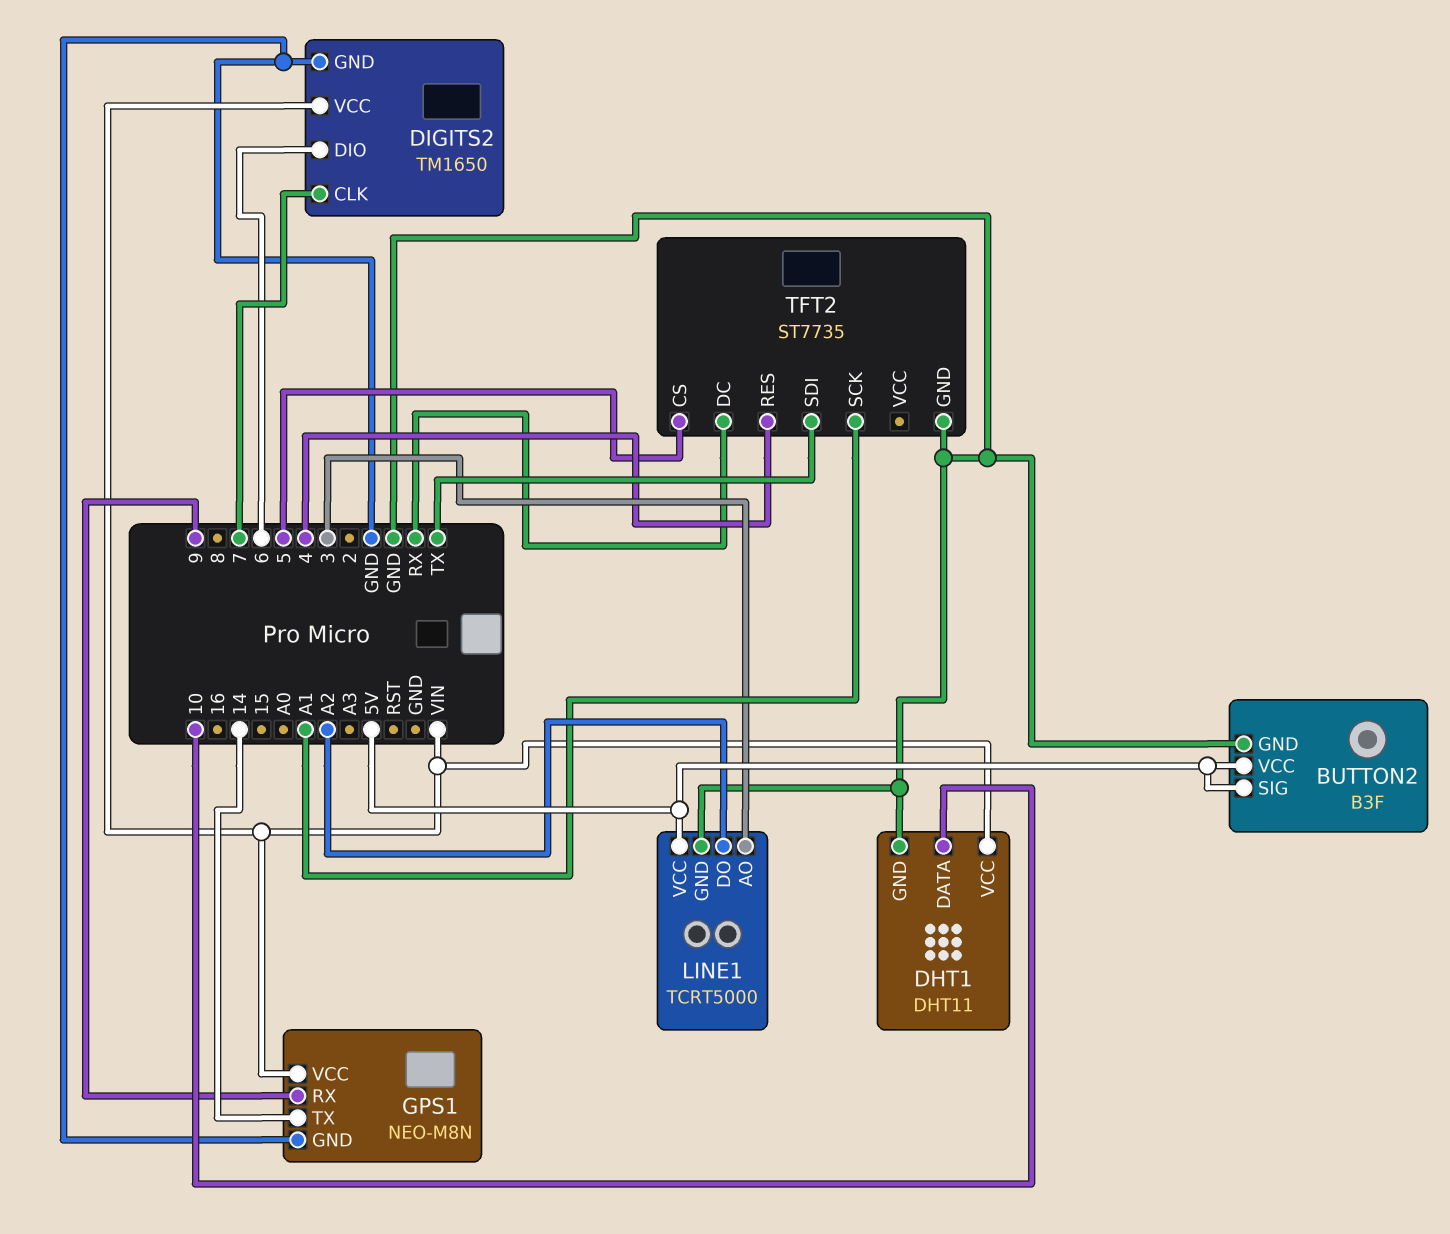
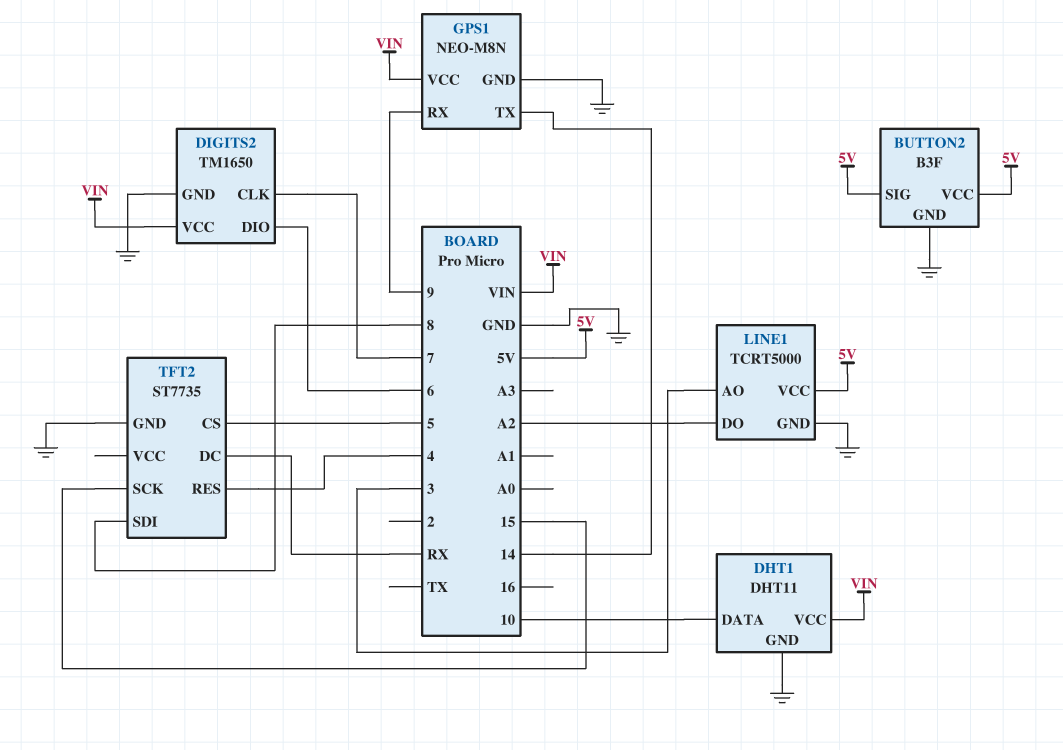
TFT2 pin SCK: A1 -> 15
TFT2 pin SDI: TX -> 8

